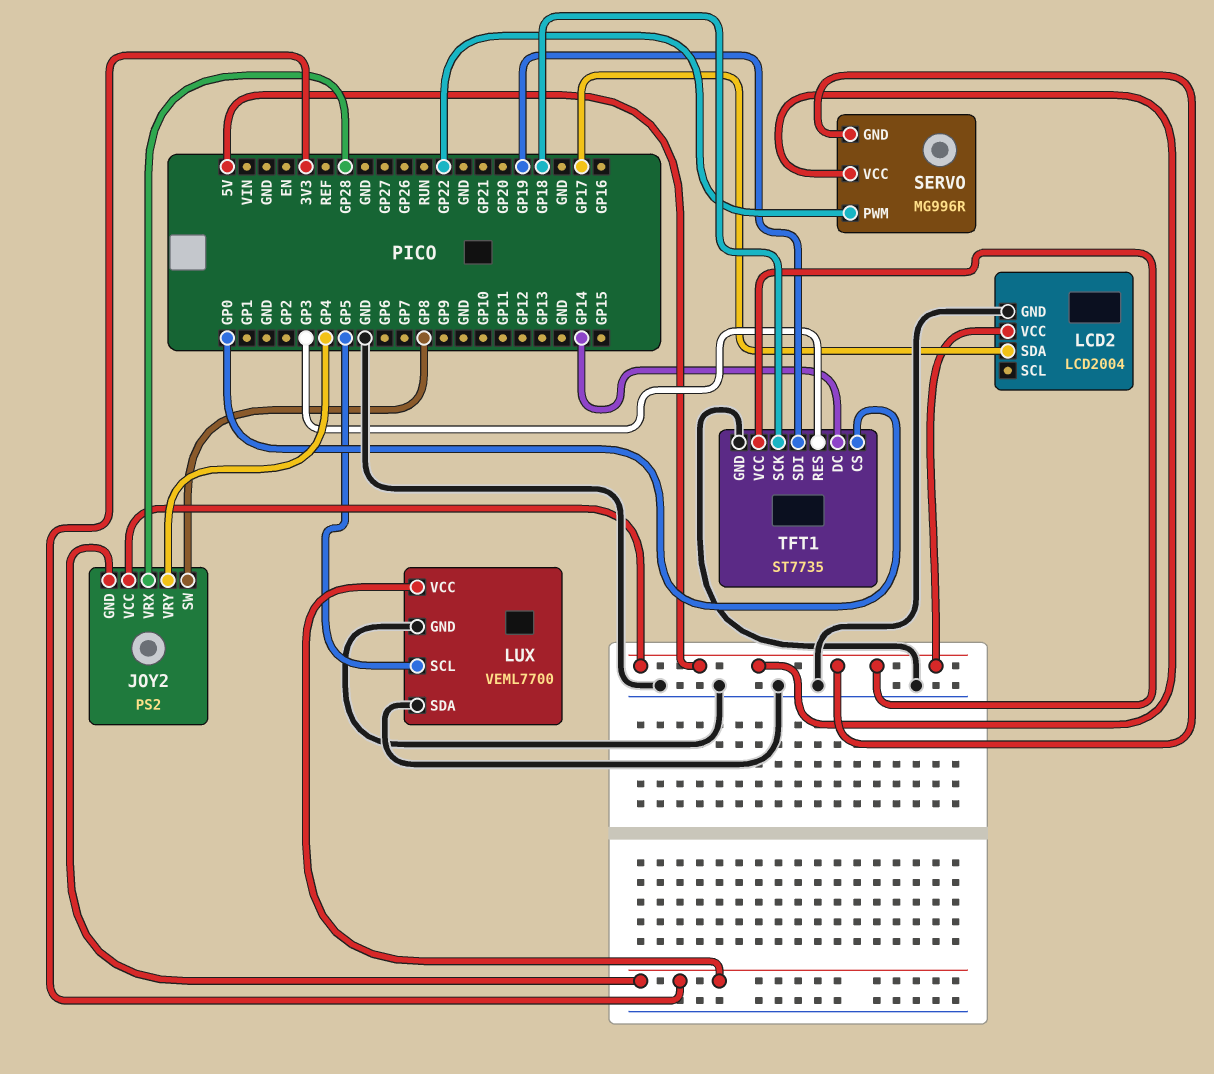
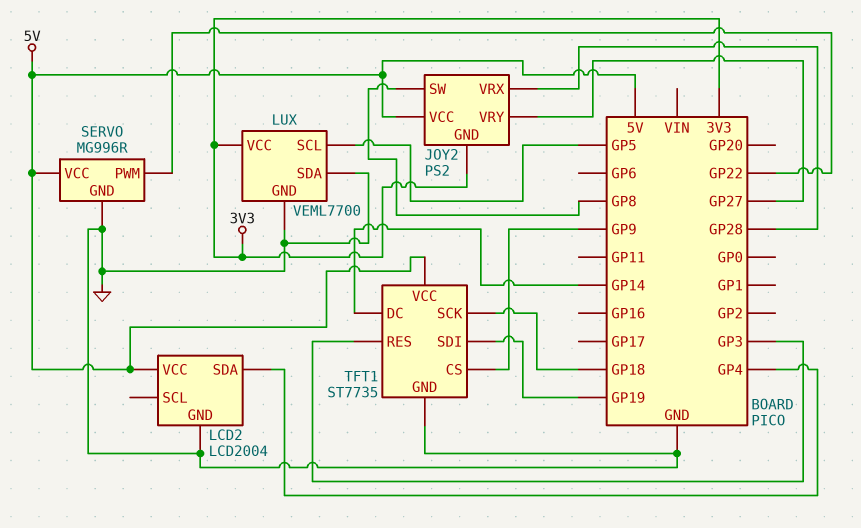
JOY2 pin VRY: GP4 -> GP27
LCD2 pin SDA: GP17 -> GP4
SERVO pin GND: 5V -> GND
TFT1 pin CS: GP0 -> GP9

